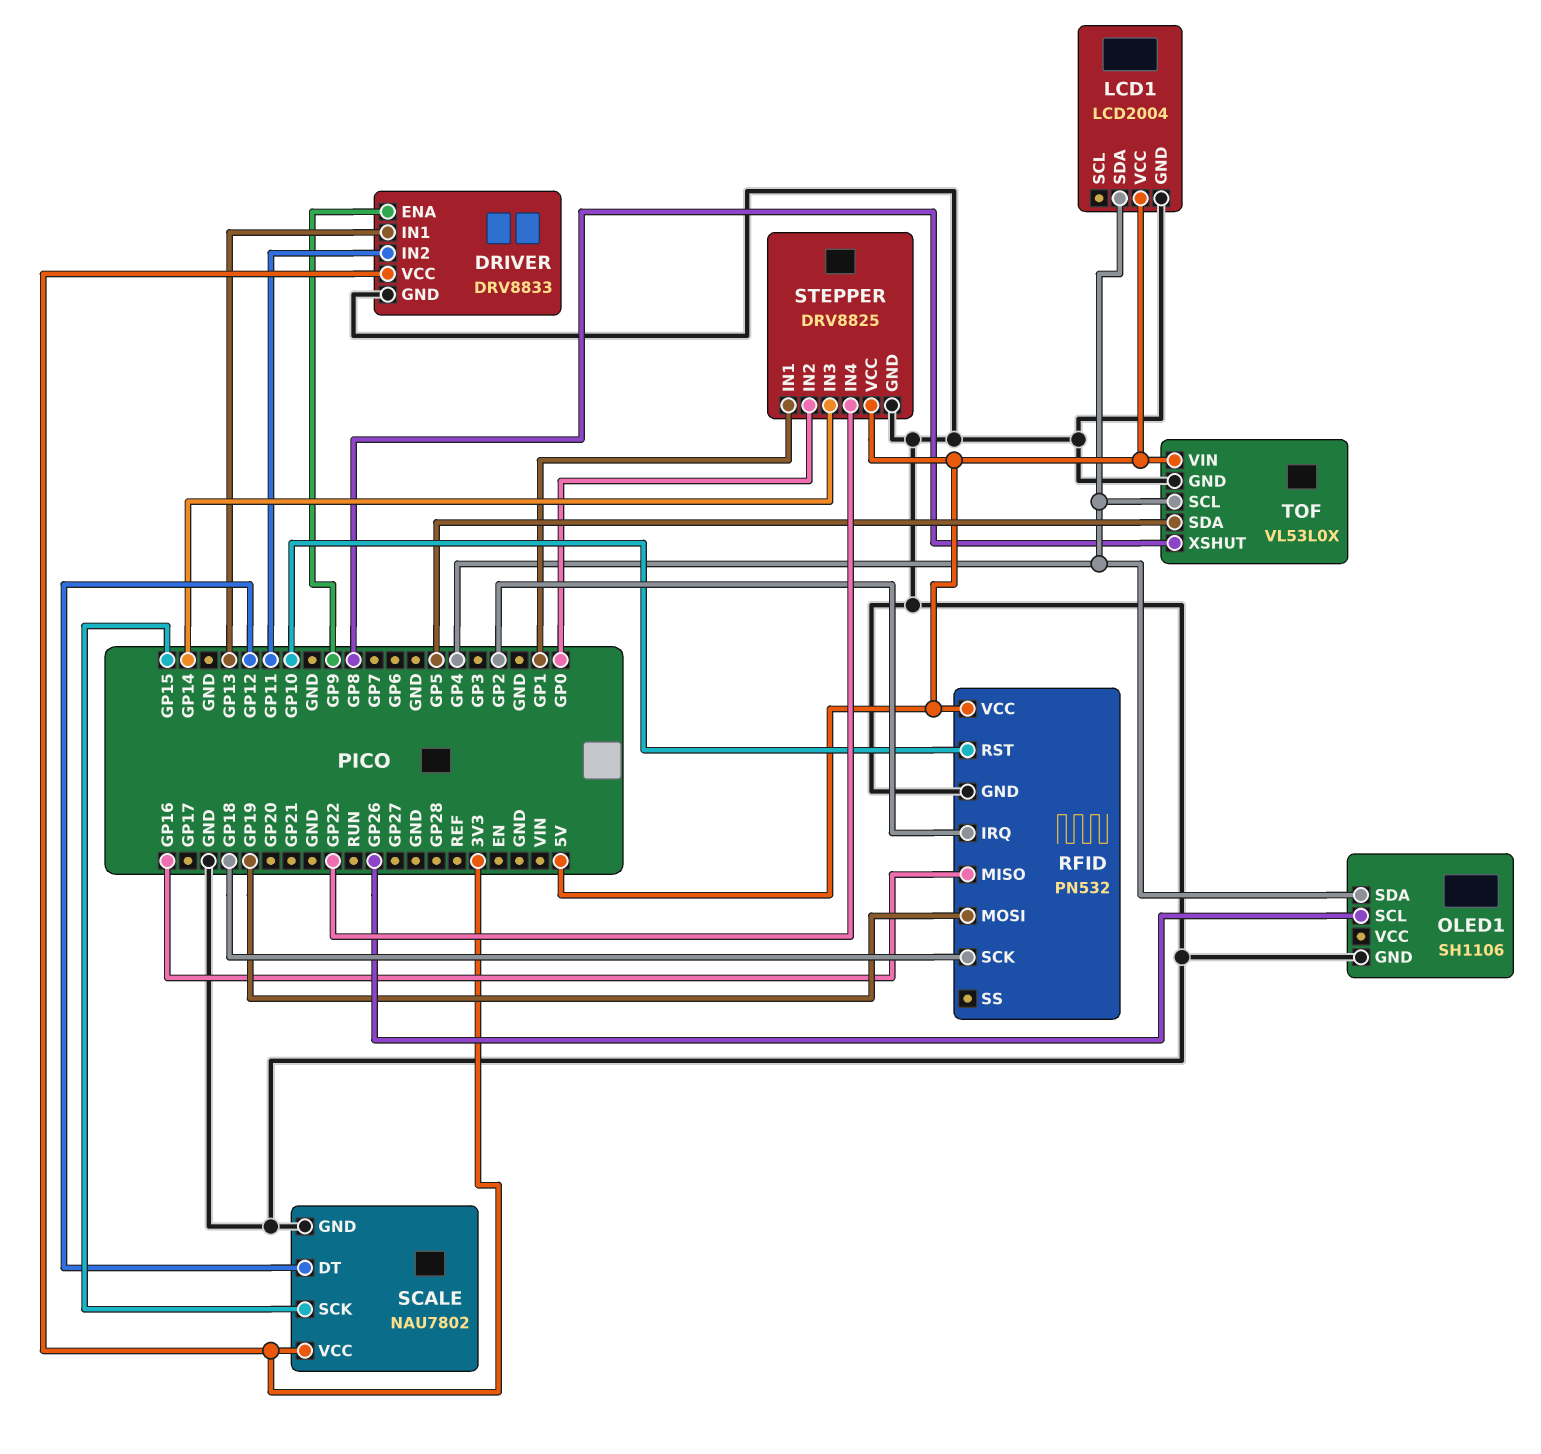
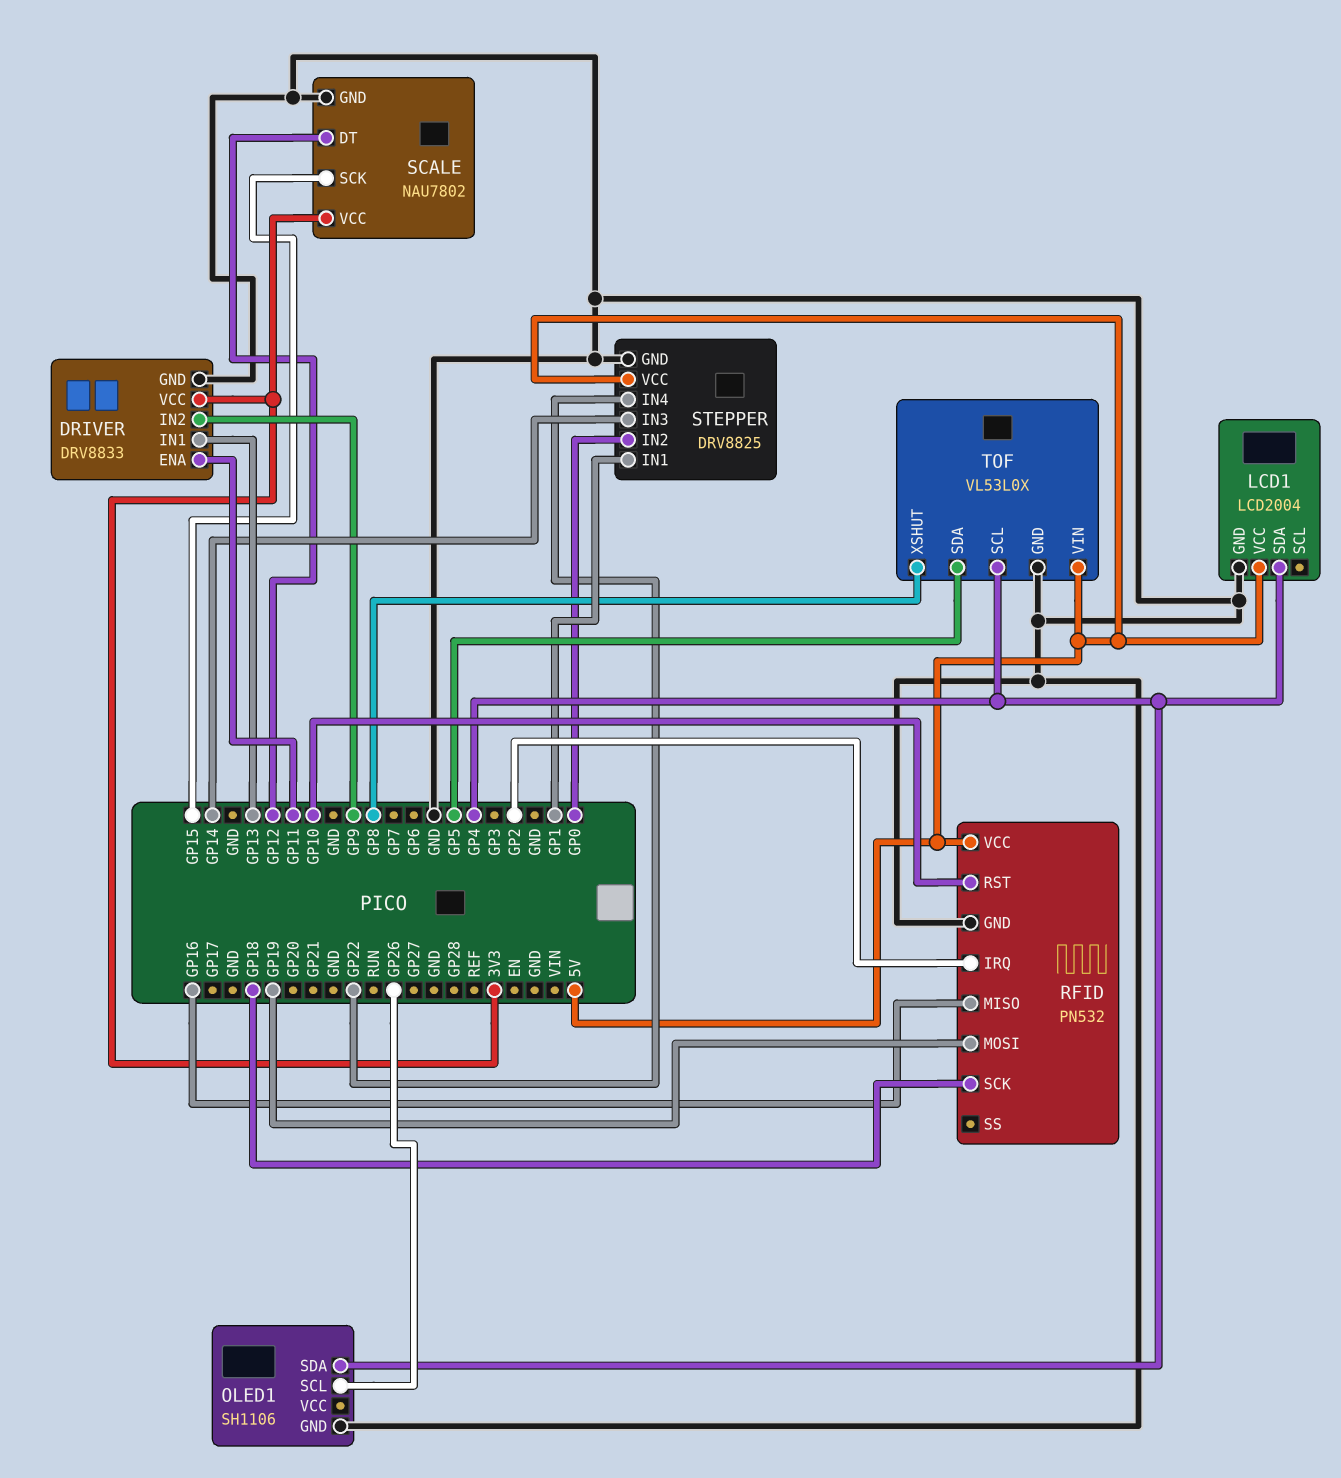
DRIVER pin ENA: GP9 -> GP11
DRIVER pin IN2: GP11 -> GP9

